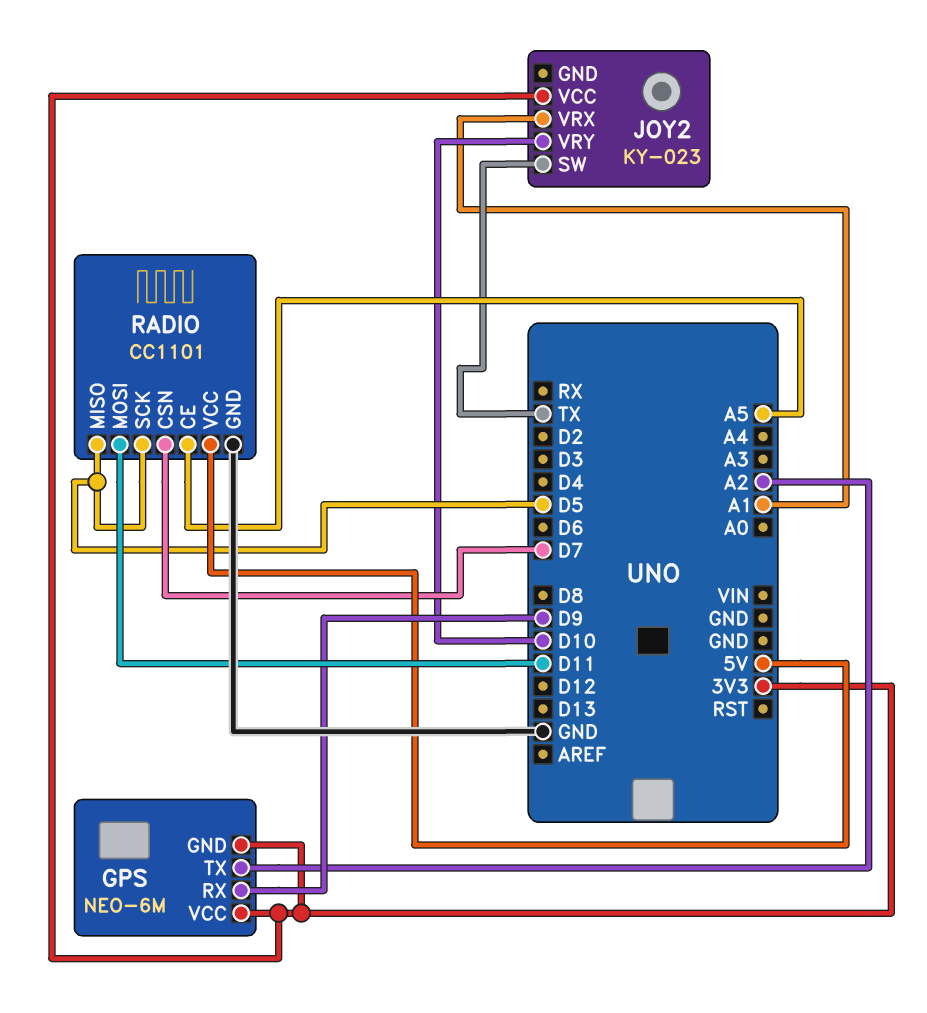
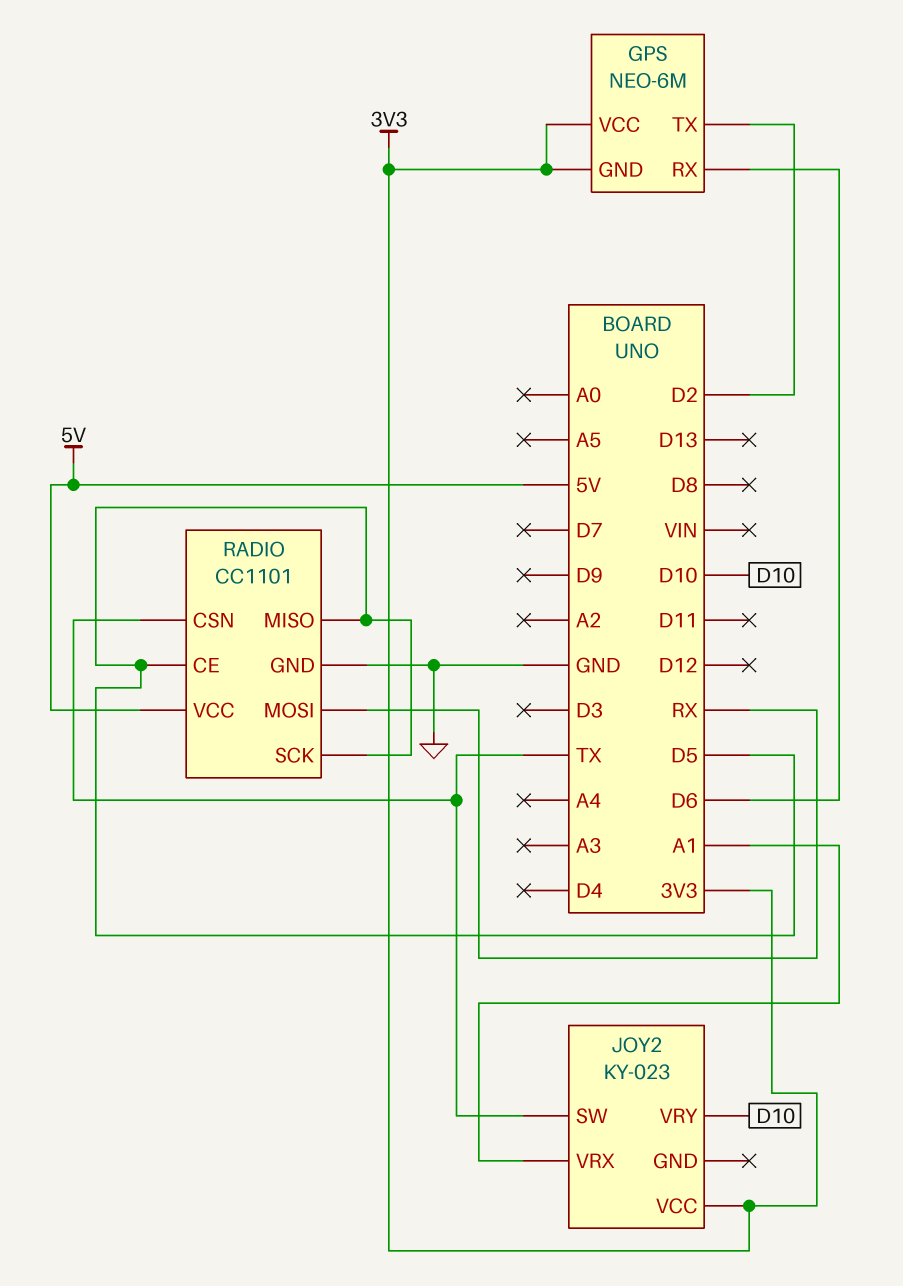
GPS pin RX: D9 -> D6
GPS pin TX: A2 -> D2
RADIO pin CE: A5 -> D5
RADIO pin CSN: D7 -> TX
RADIO pin MOSI: D11 -> RX

